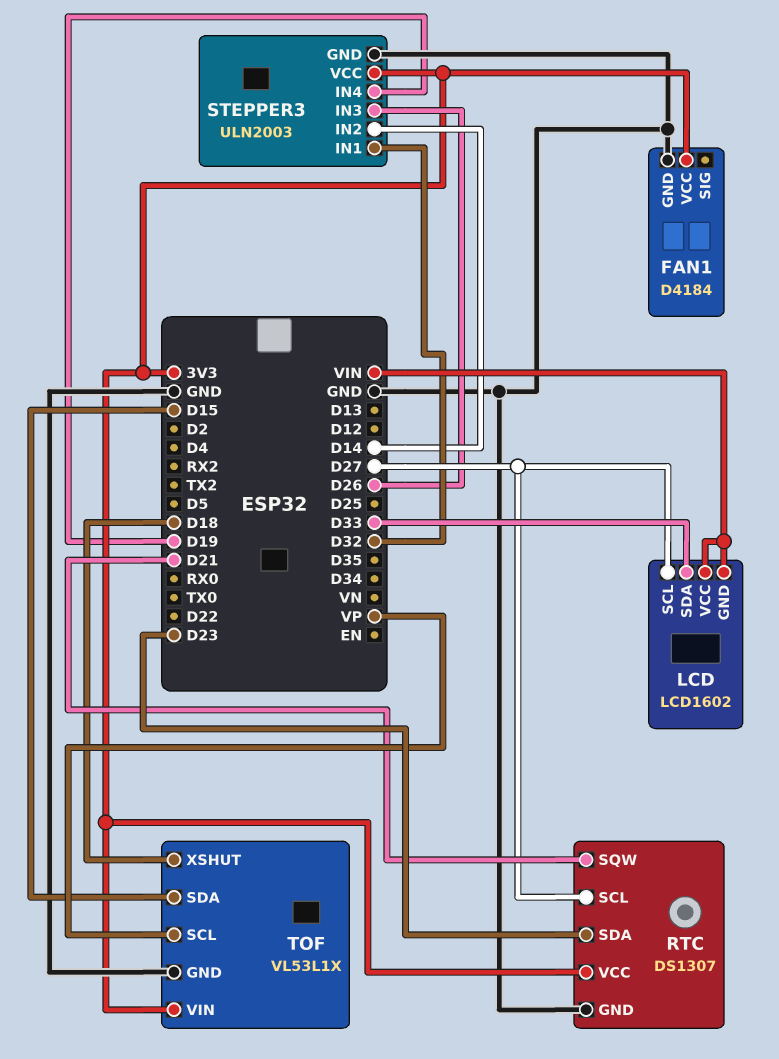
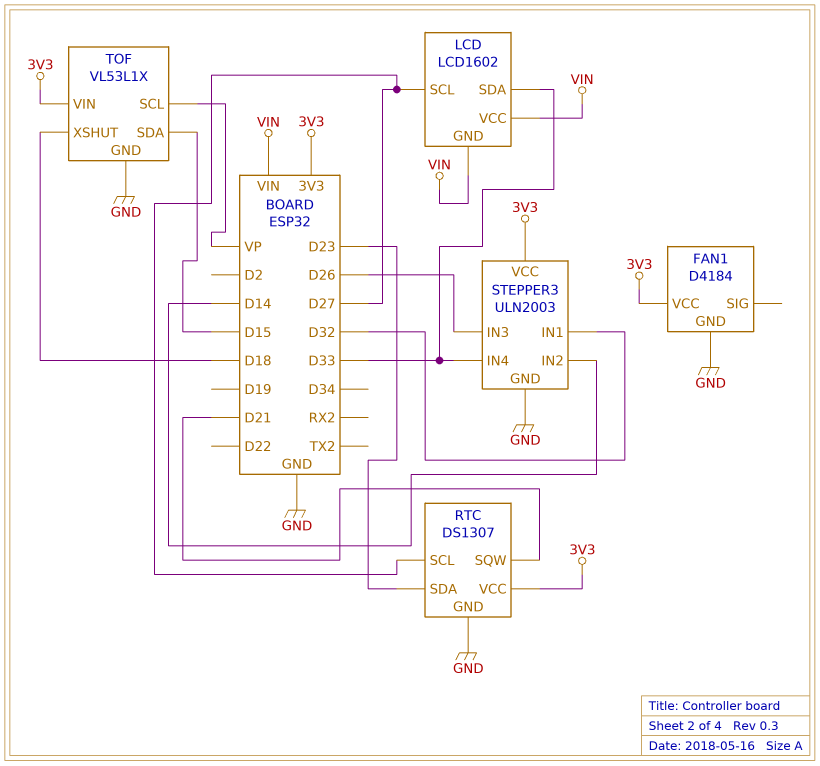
STEPPER3 pin IN4: D19 -> D33

